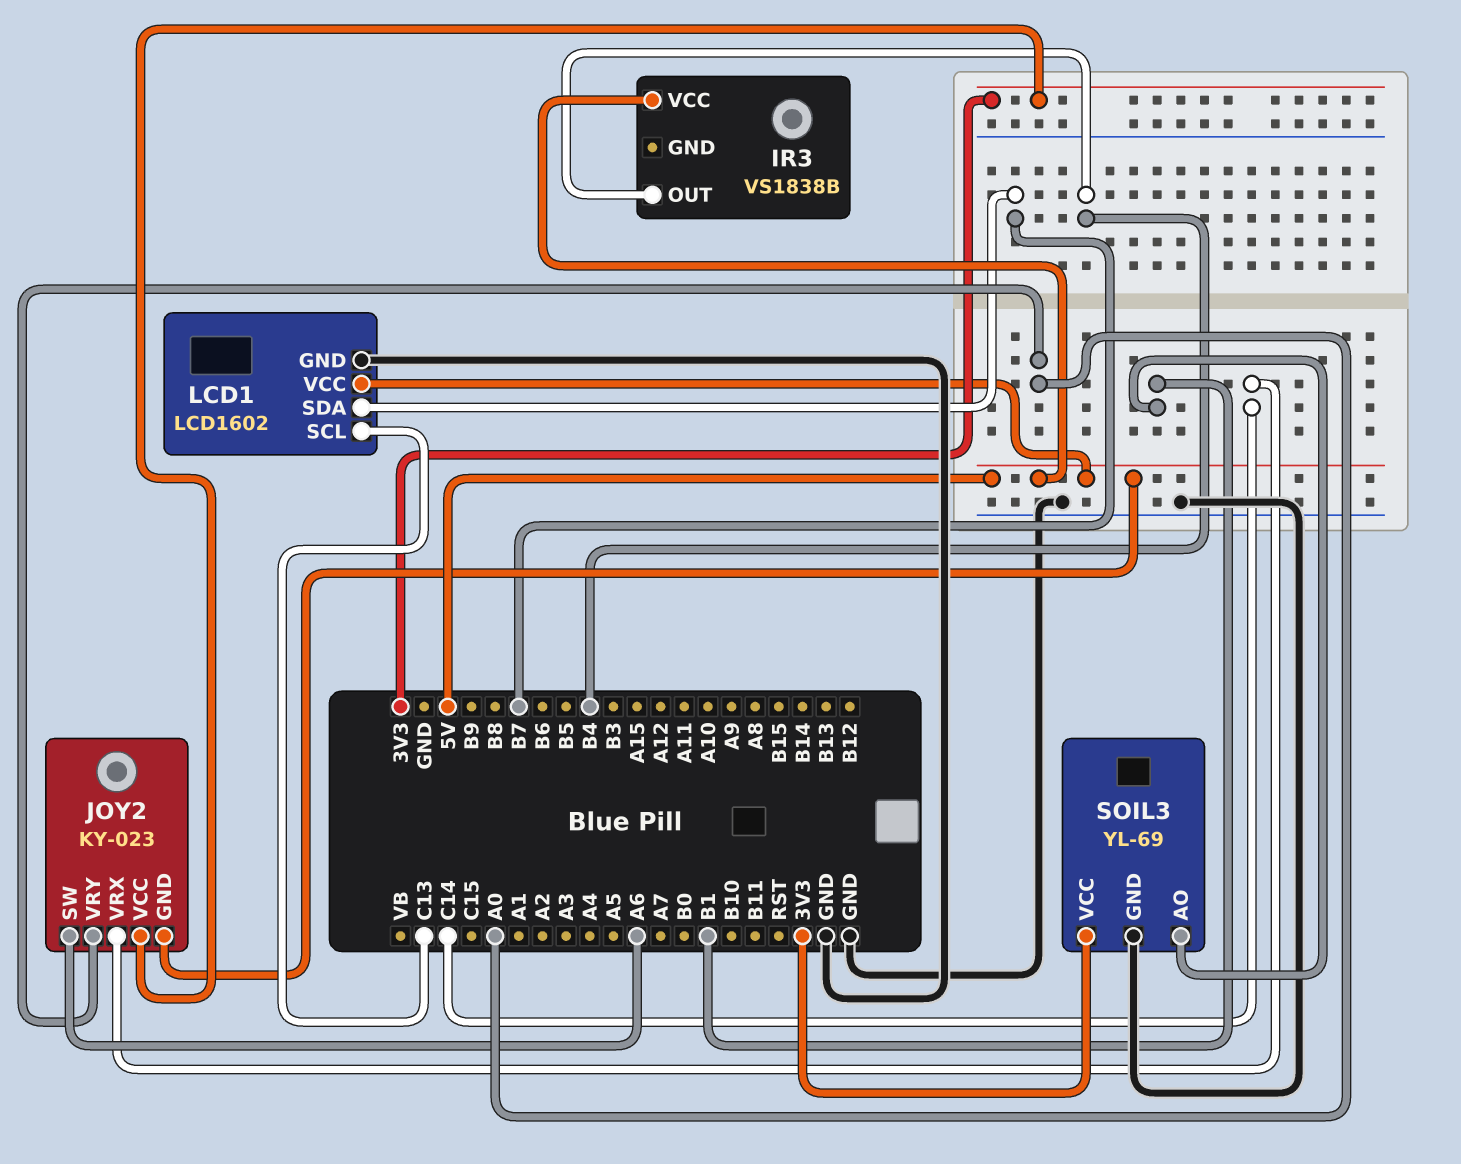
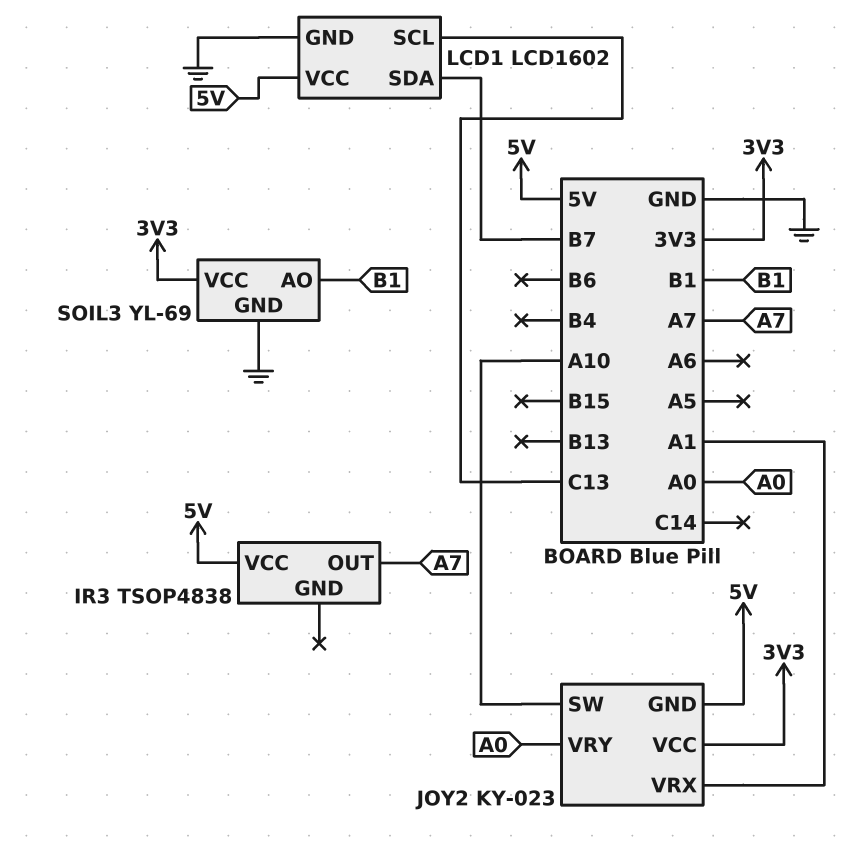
IR3: VS1838B -> TSOP4838
IR3 pin OUT: B4 -> A7
JOY2 pin SW: A6 -> A10
JOY2 pin VRX: C14 -> A1

